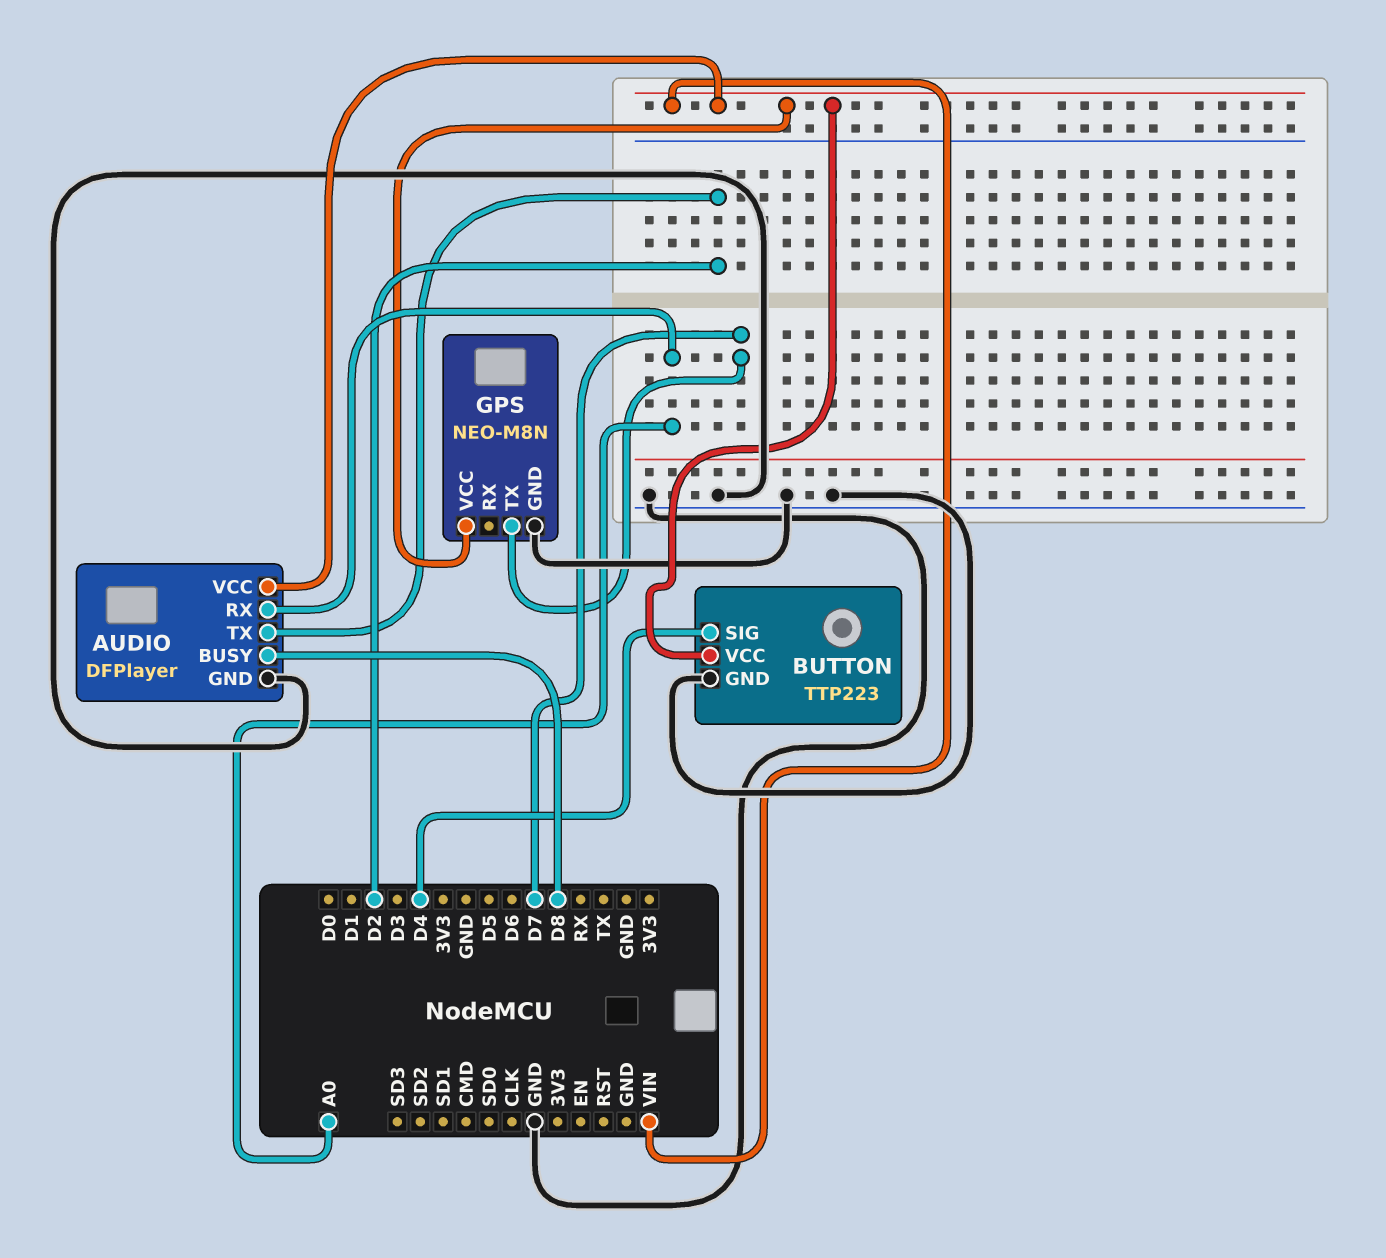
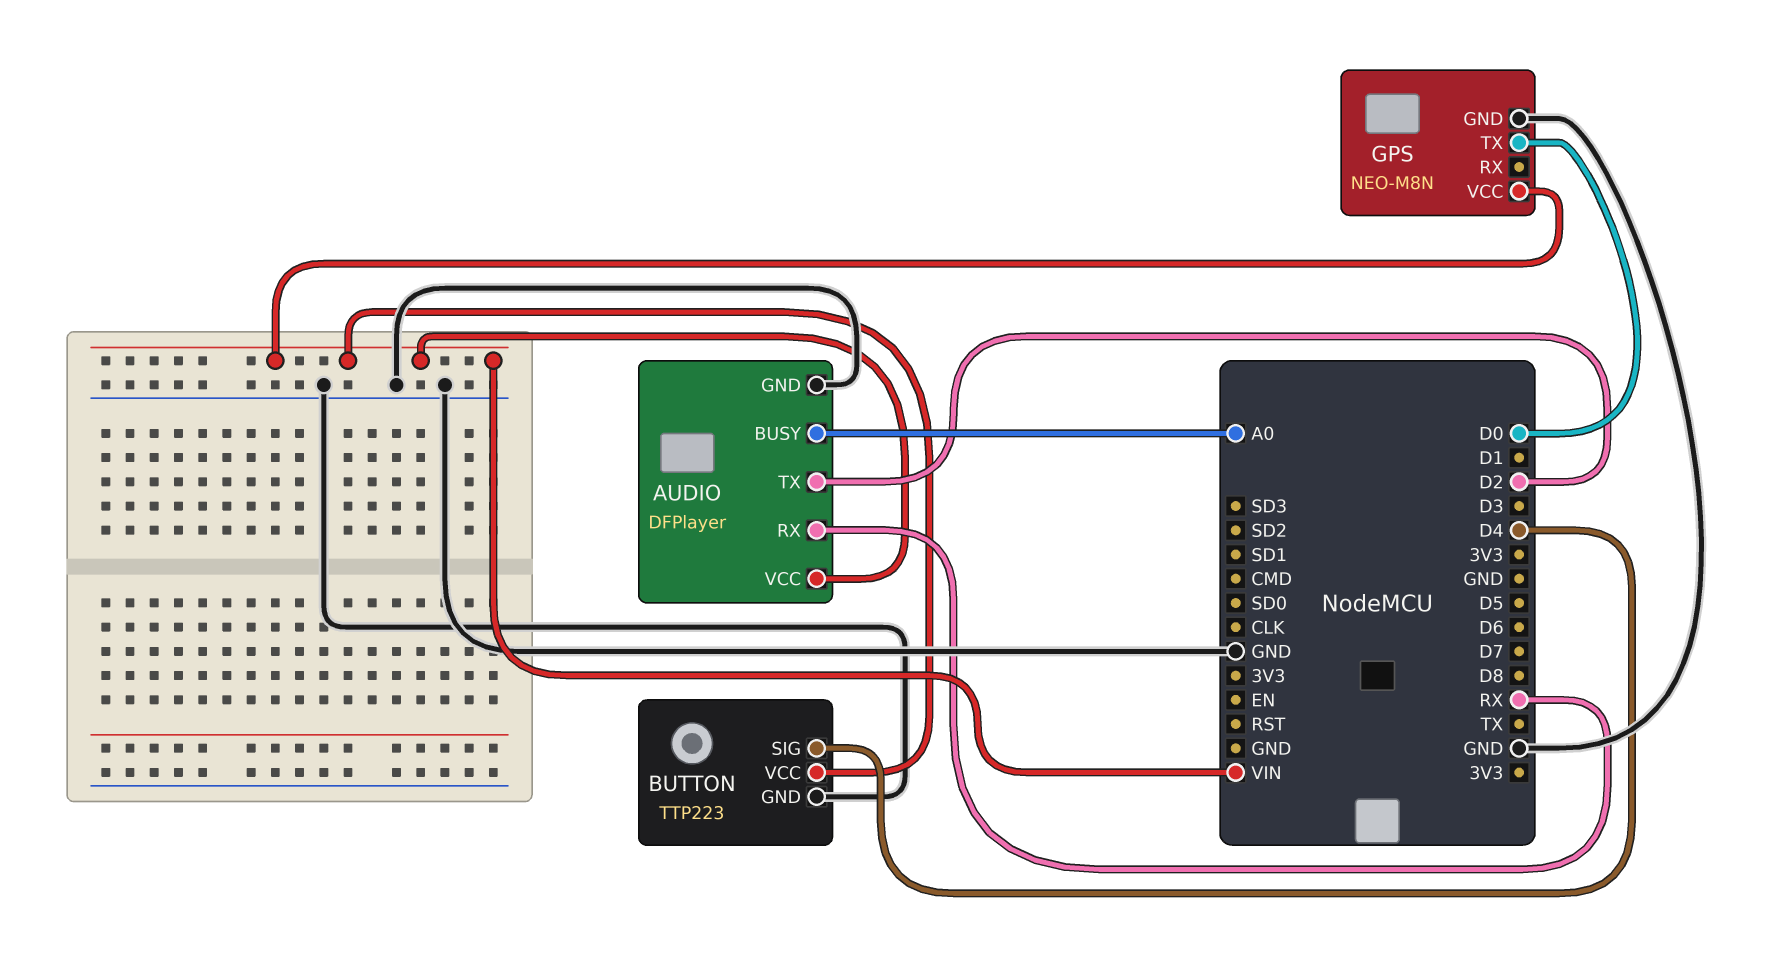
AUDIO pin BUSY: D8 -> A0
AUDIO pin RX: A0 -> RX
GPS pin TX: D7 -> D0

